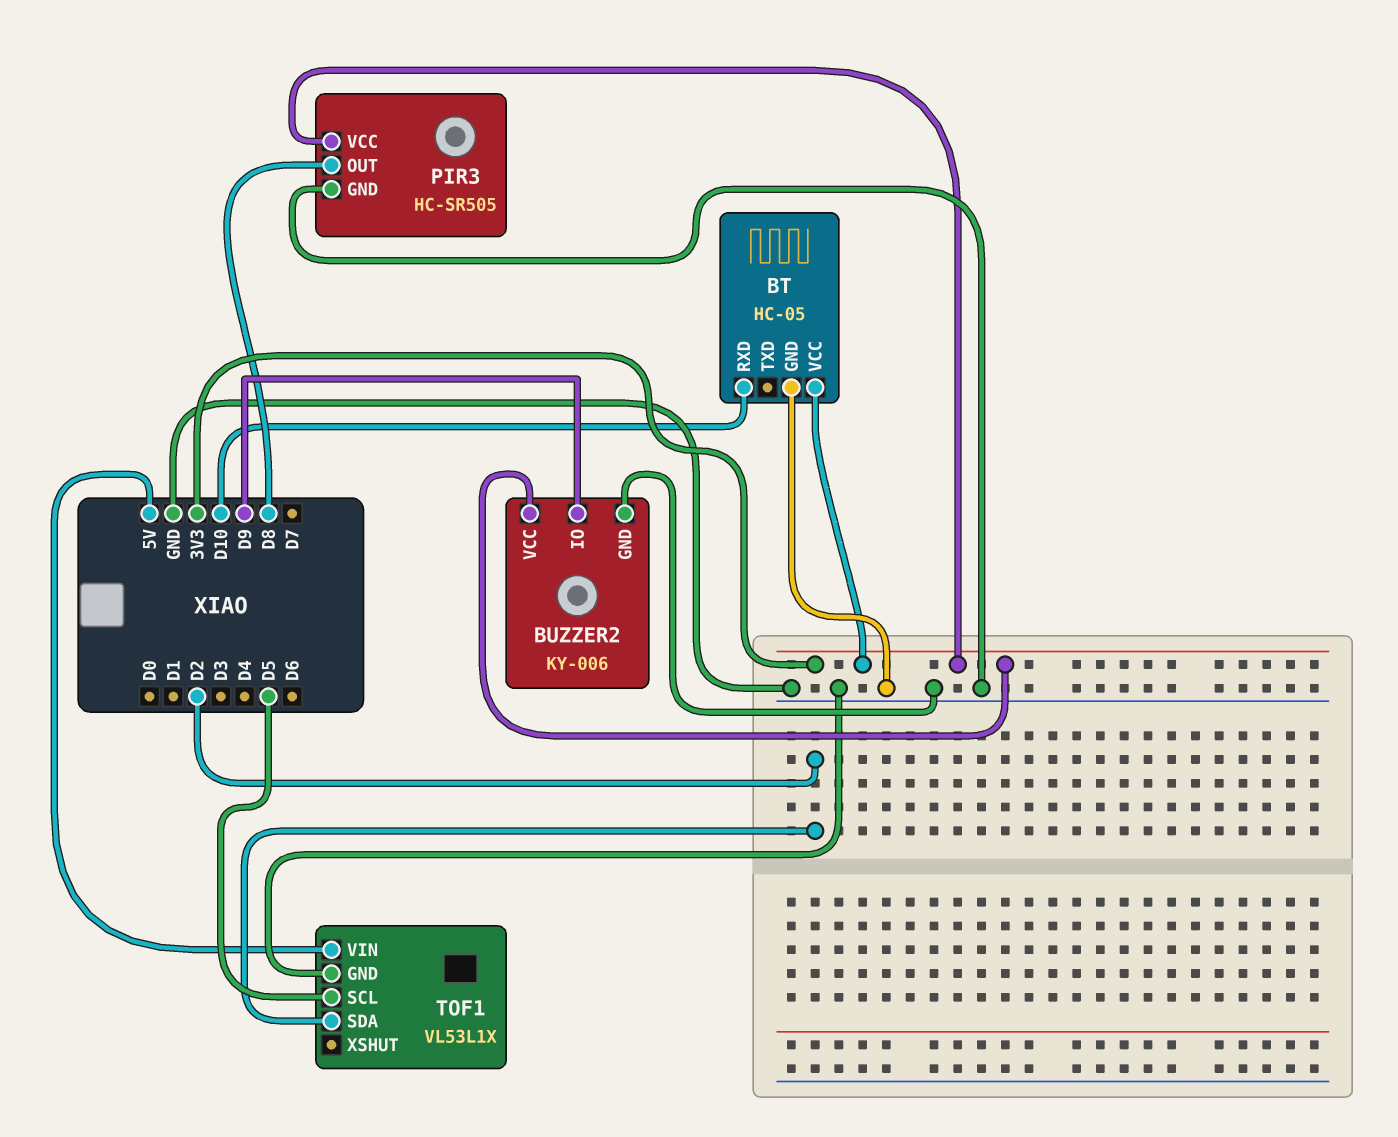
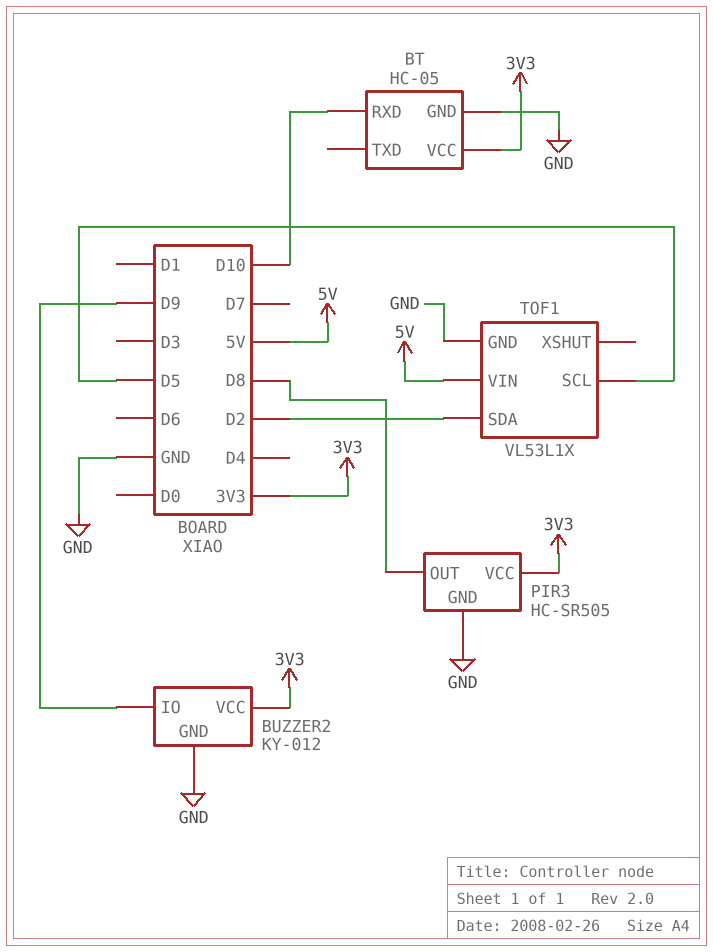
BUZZER2: KY-006 -> KY-012

